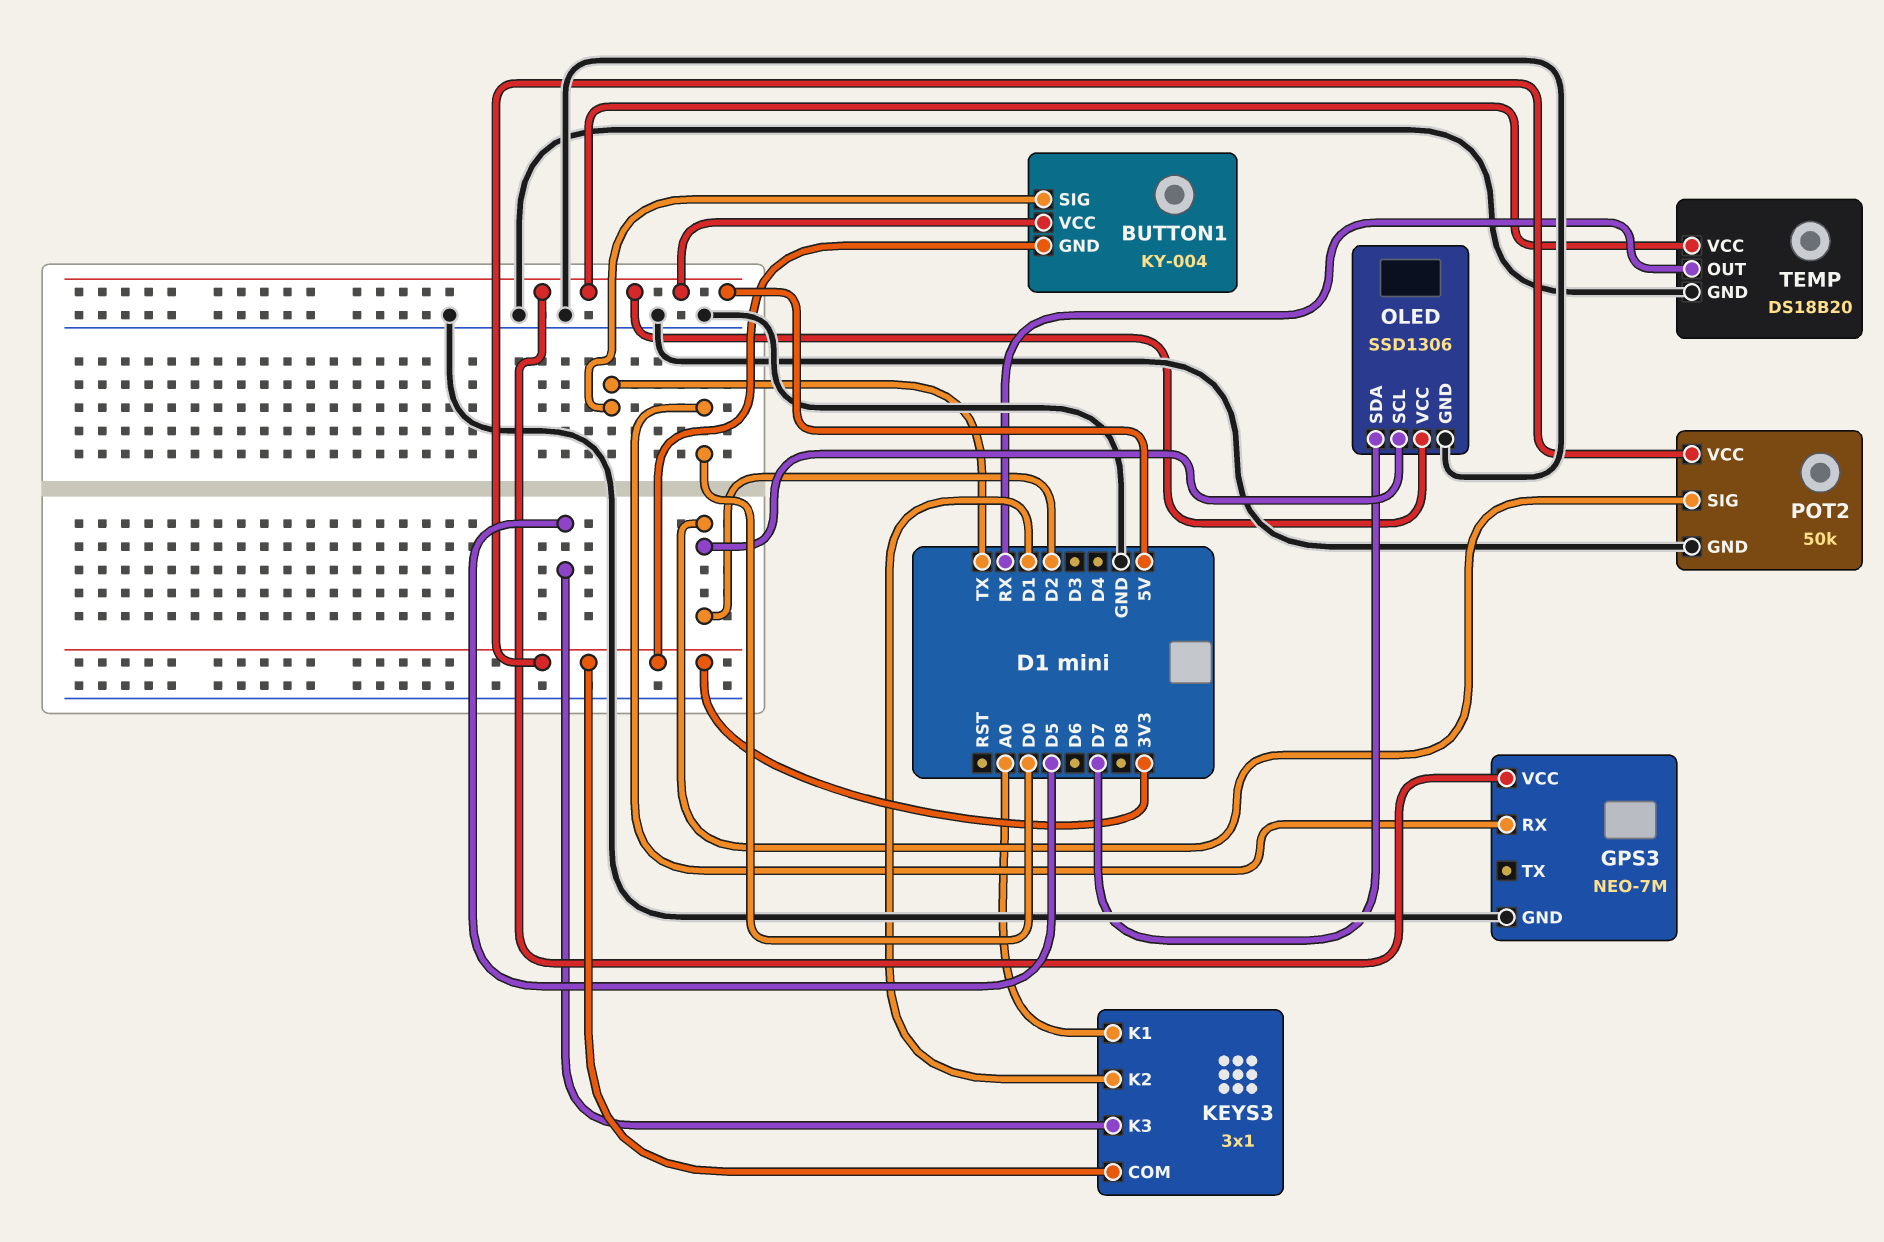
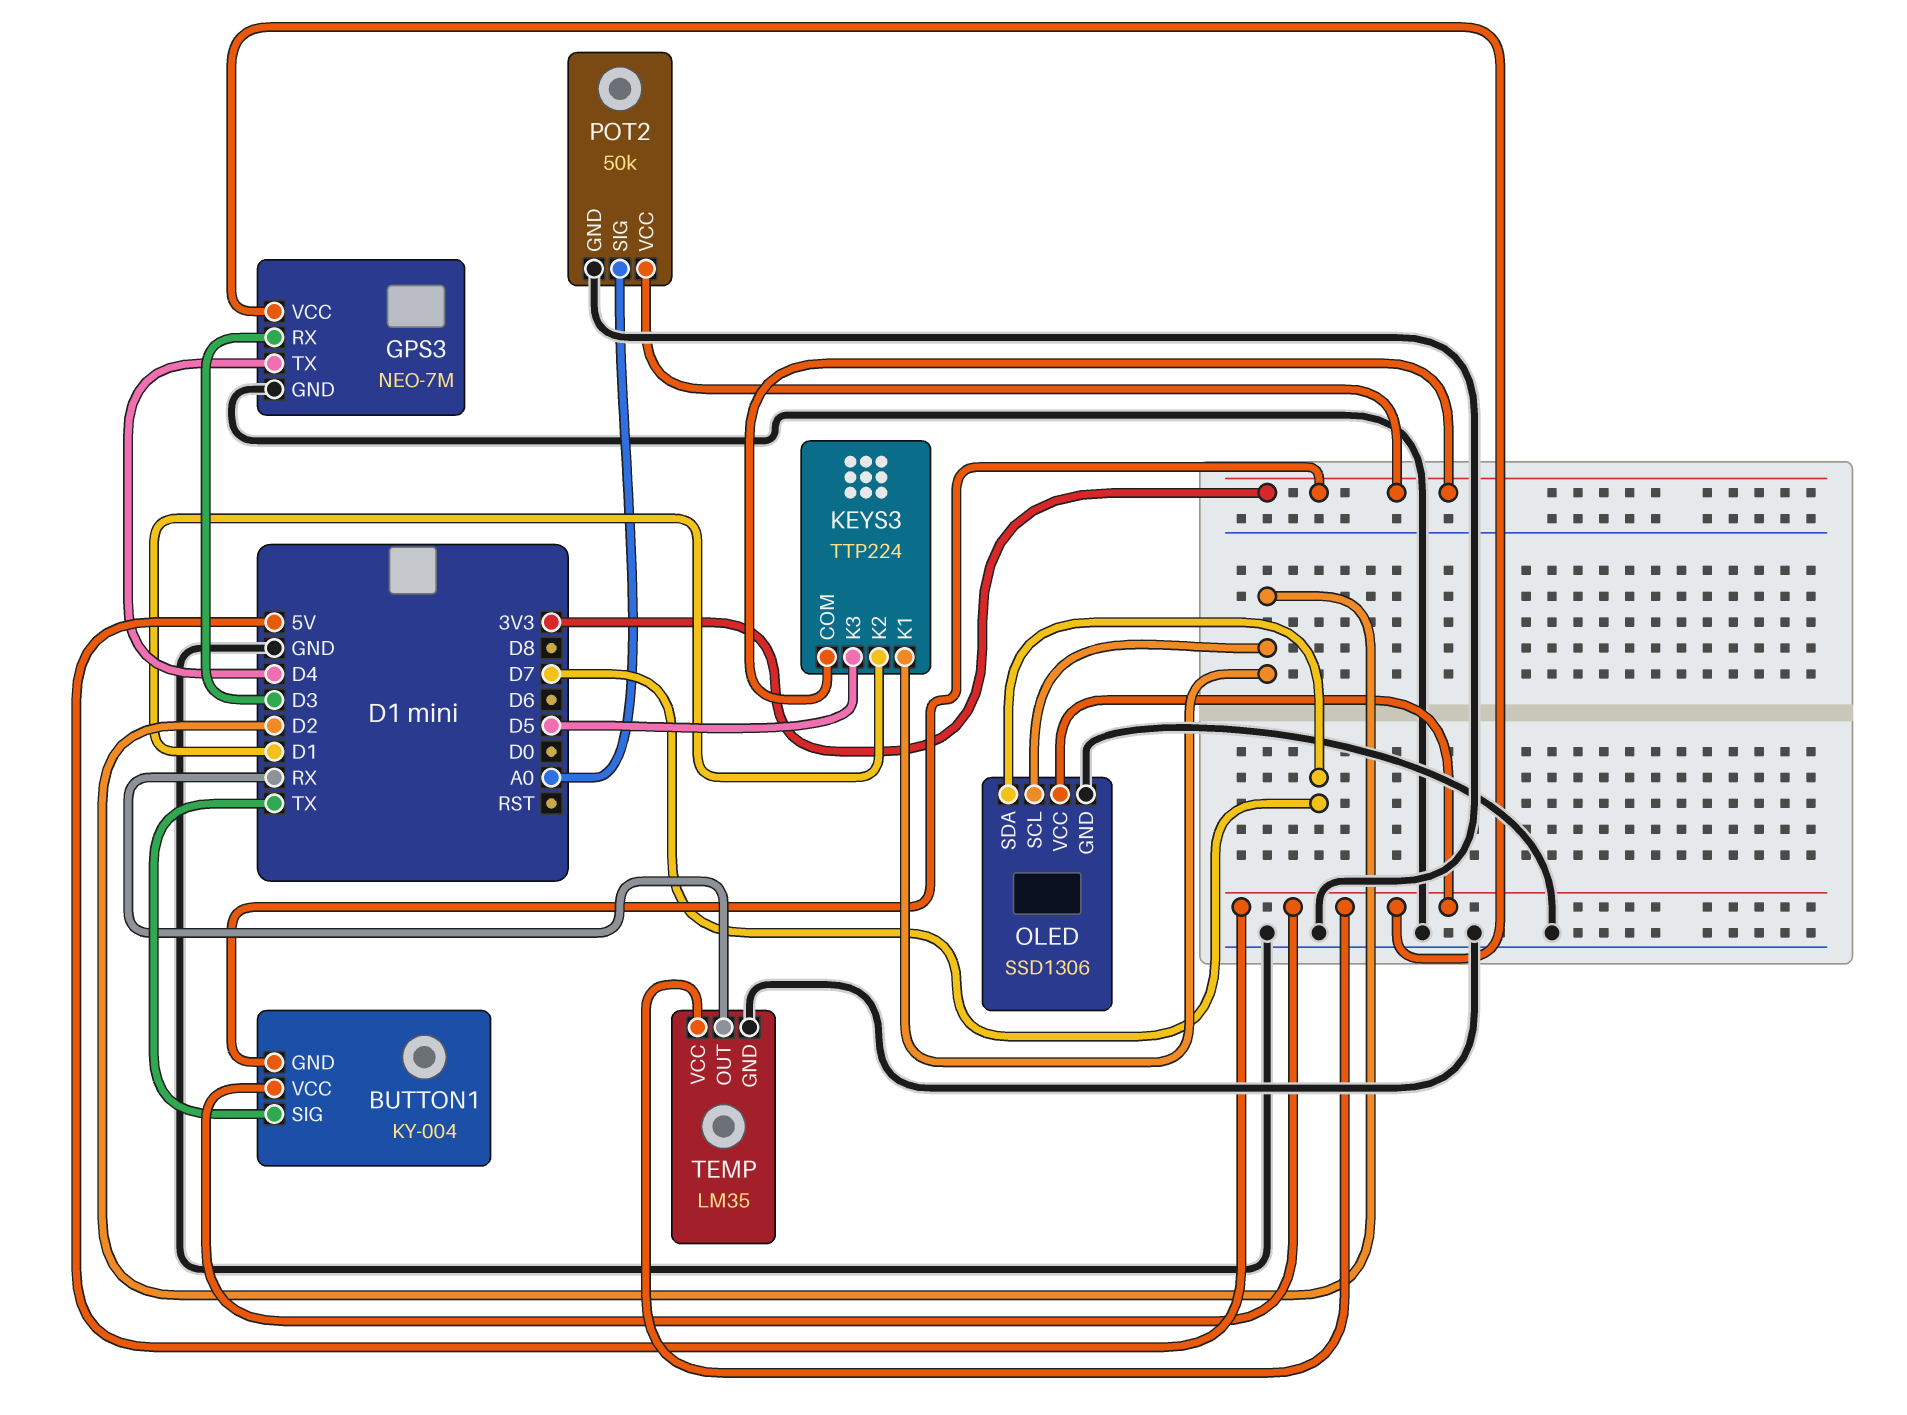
GPS3 pin RX: D0 -> D3
GPS3 pin TX: none -> D4
KEYS3: 3x1 -> TTP224
KEYS3 pin K1: A0 -> D2
POT2 pin SIG: D2 -> A0
TEMP: DS18B20 -> LM35

